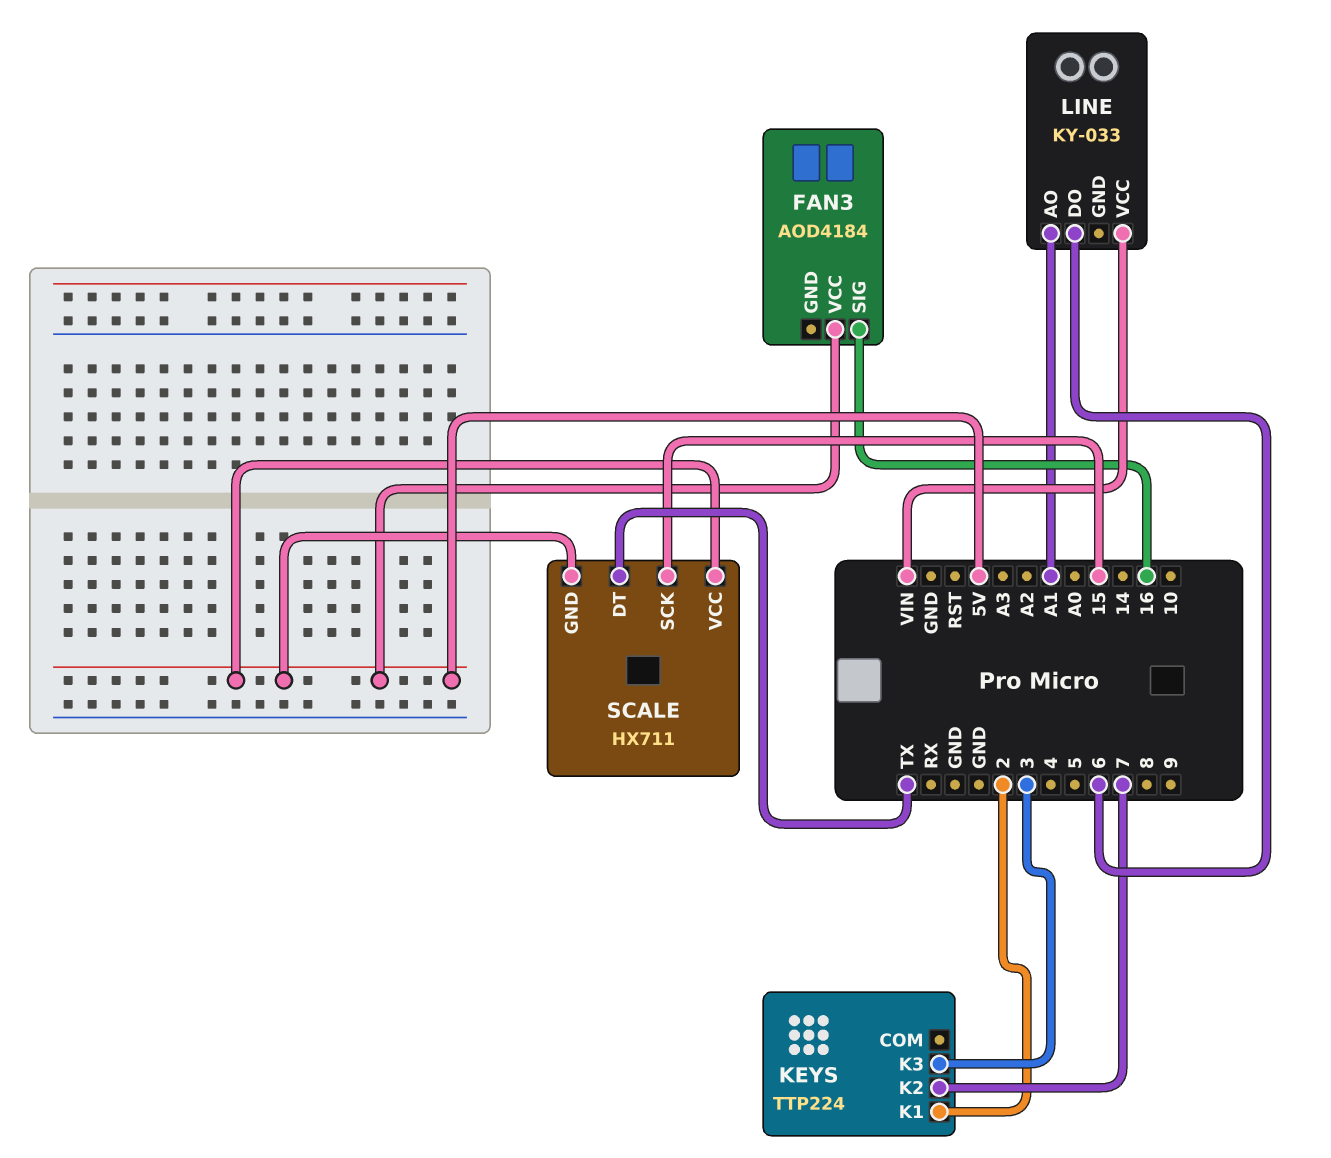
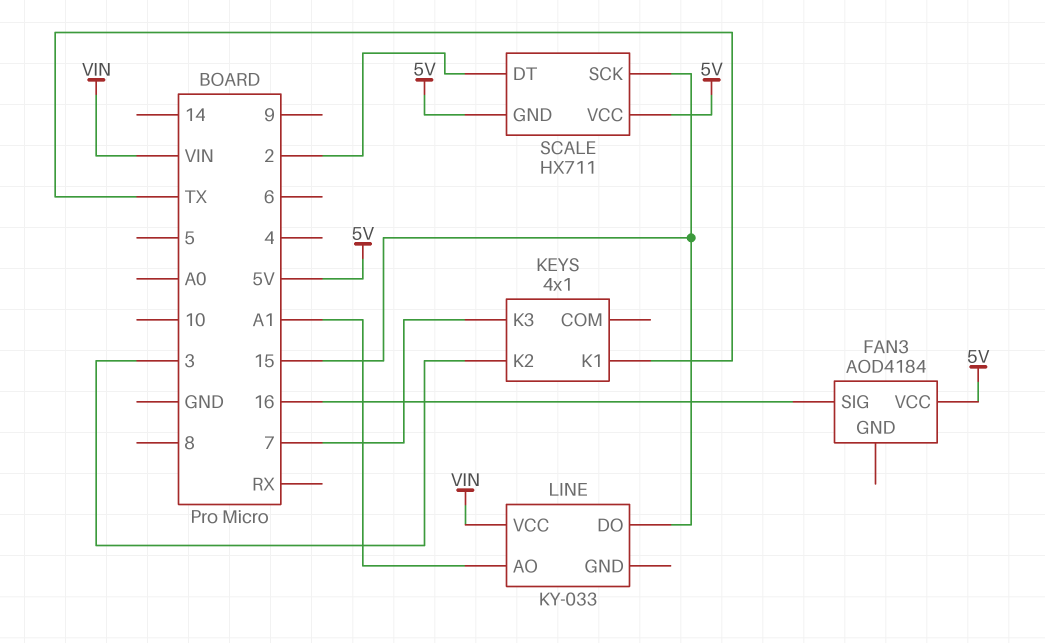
KEYS: TTP224 -> 4x1
KEYS pin K1: 2 -> TX
KEYS pin K2: 7 -> 3
KEYS pin K3: 3 -> 7
LINE pin DO: 6 -> 15
SCALE pin DT: TX -> 2

